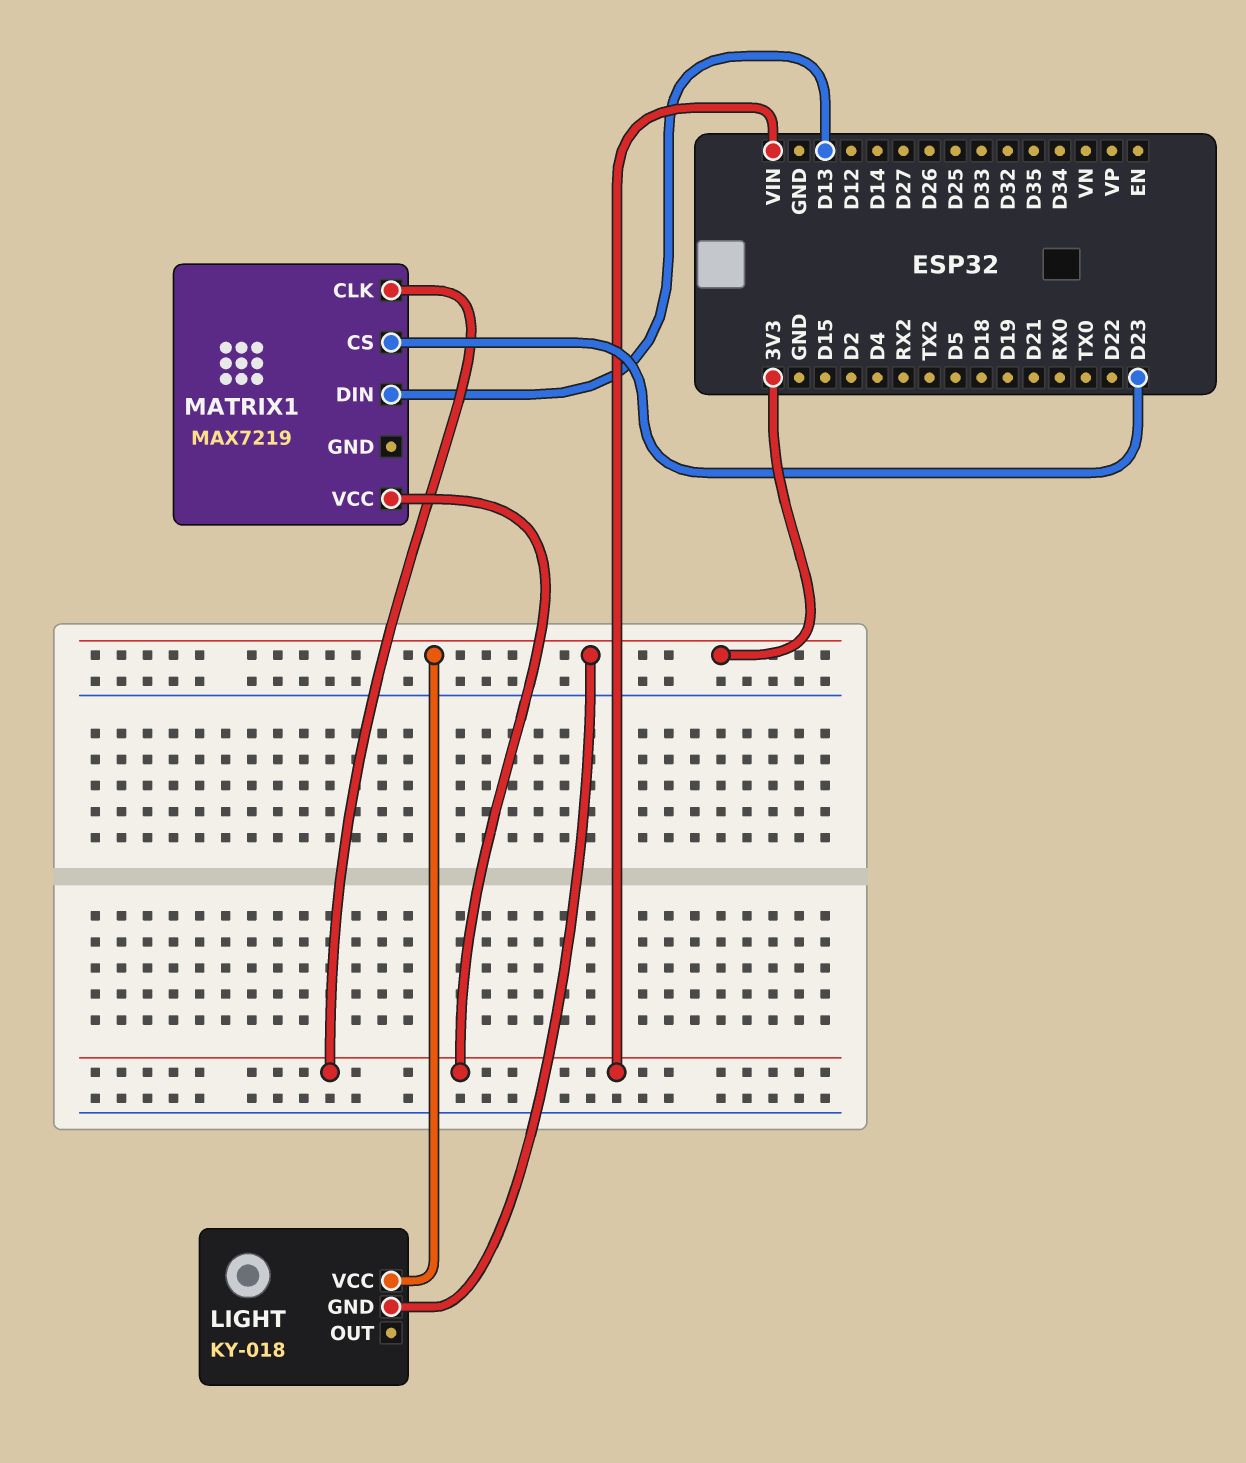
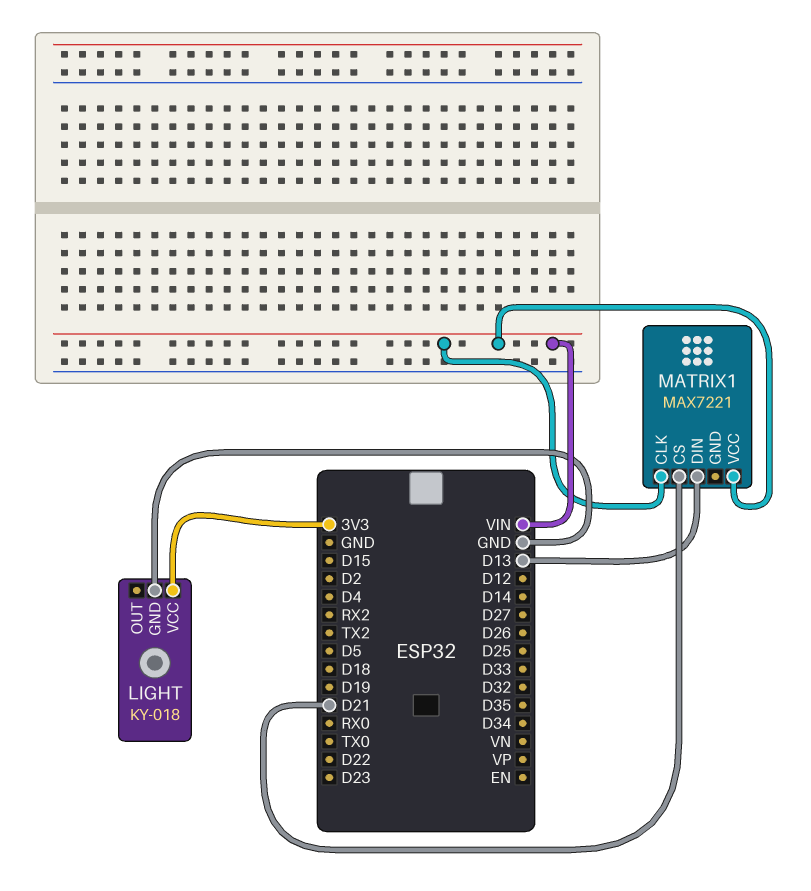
LIGHT pin GND: 3V3 -> GND
MATRIX1: MAX7219 -> MAX7221
MATRIX1 pin CS: D23 -> D21

